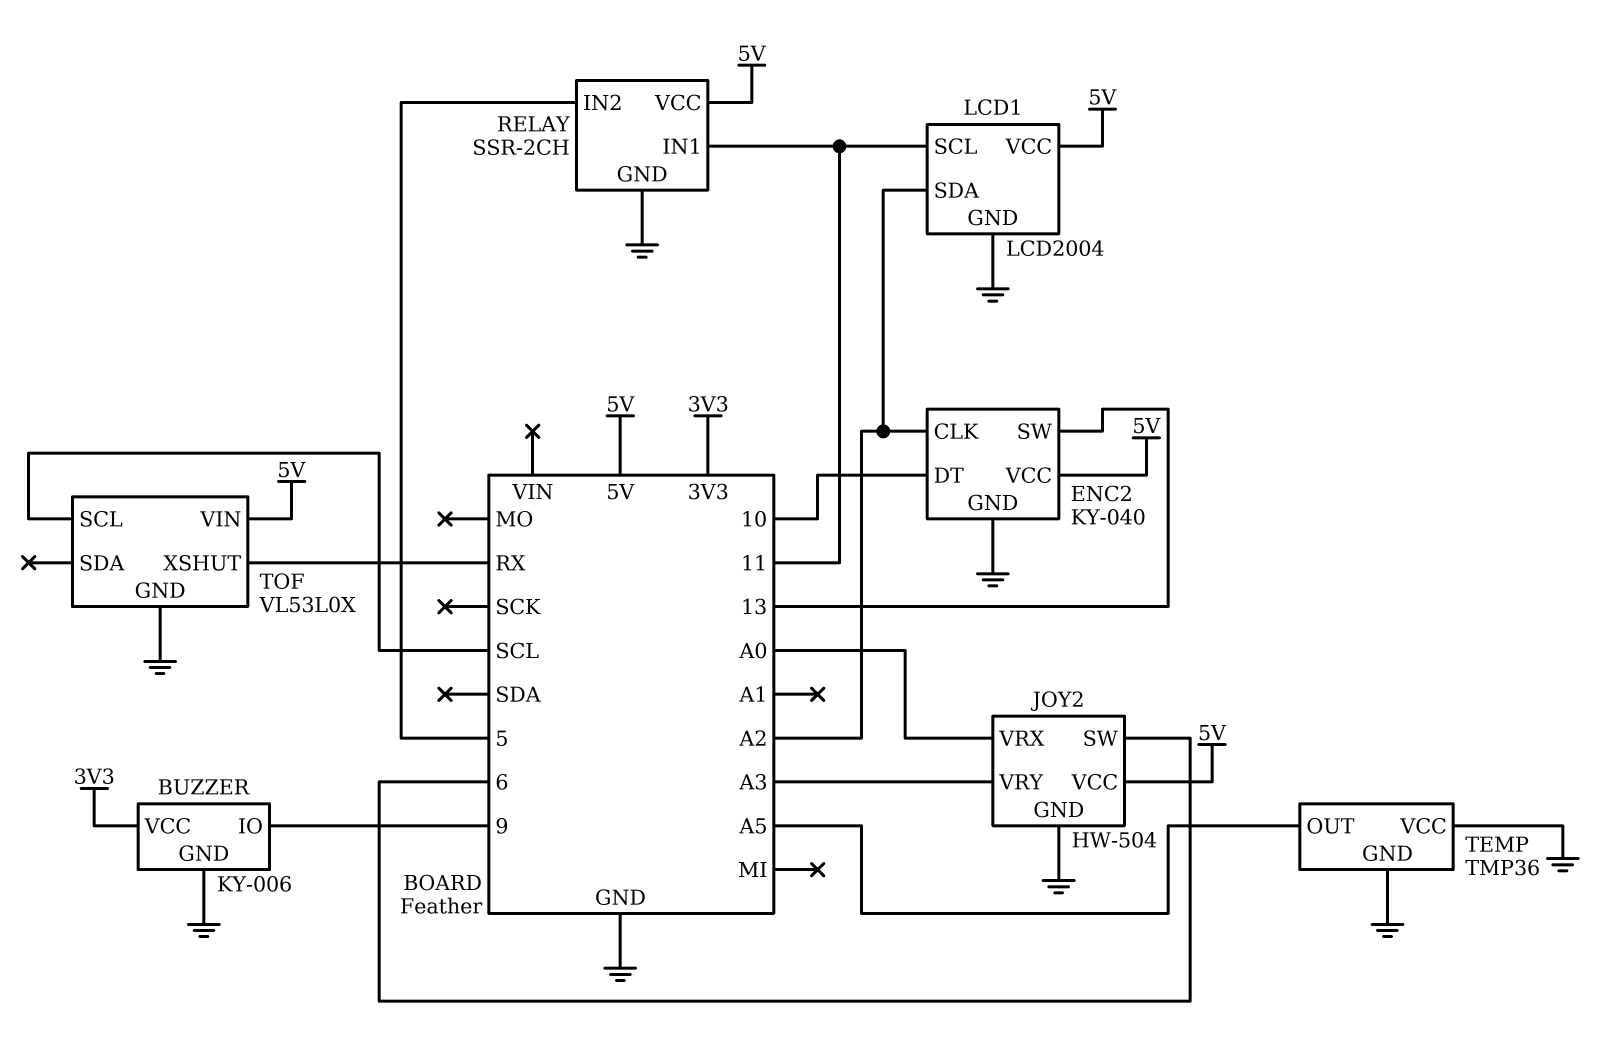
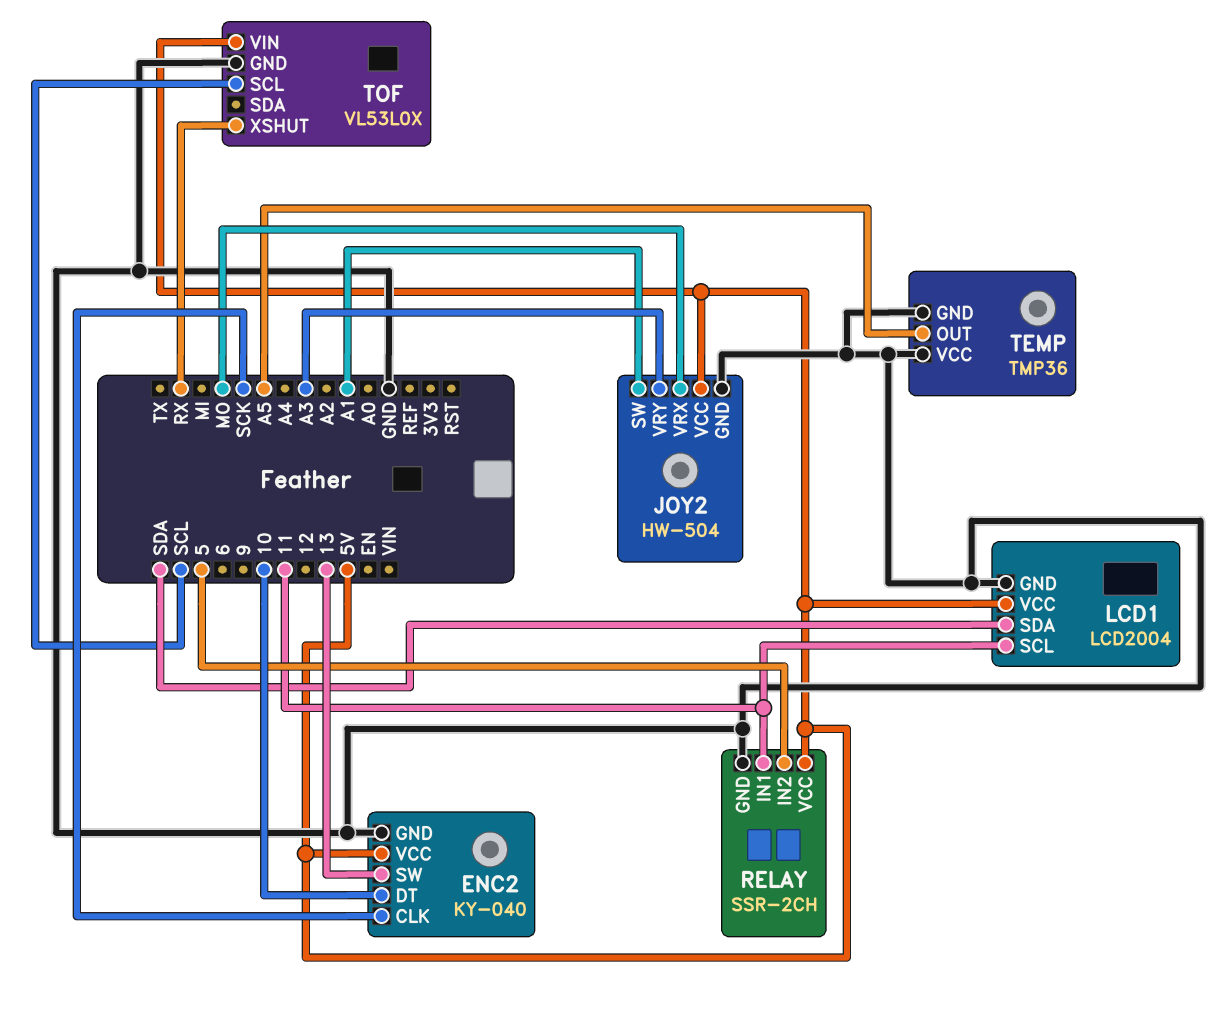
BUZZER: KY-006 -> none
BUZZER pin GND: GND -> none
BUZZER pin IO: 9 -> none
BUZZER pin VCC: 3V3 -> none
ENC2 pin CLK: A2 -> SCK
JOY2 pin SW: 6 -> A1
JOY2 pin VRX: A0 -> MO
LCD1 pin SDA: A2 -> SDA

